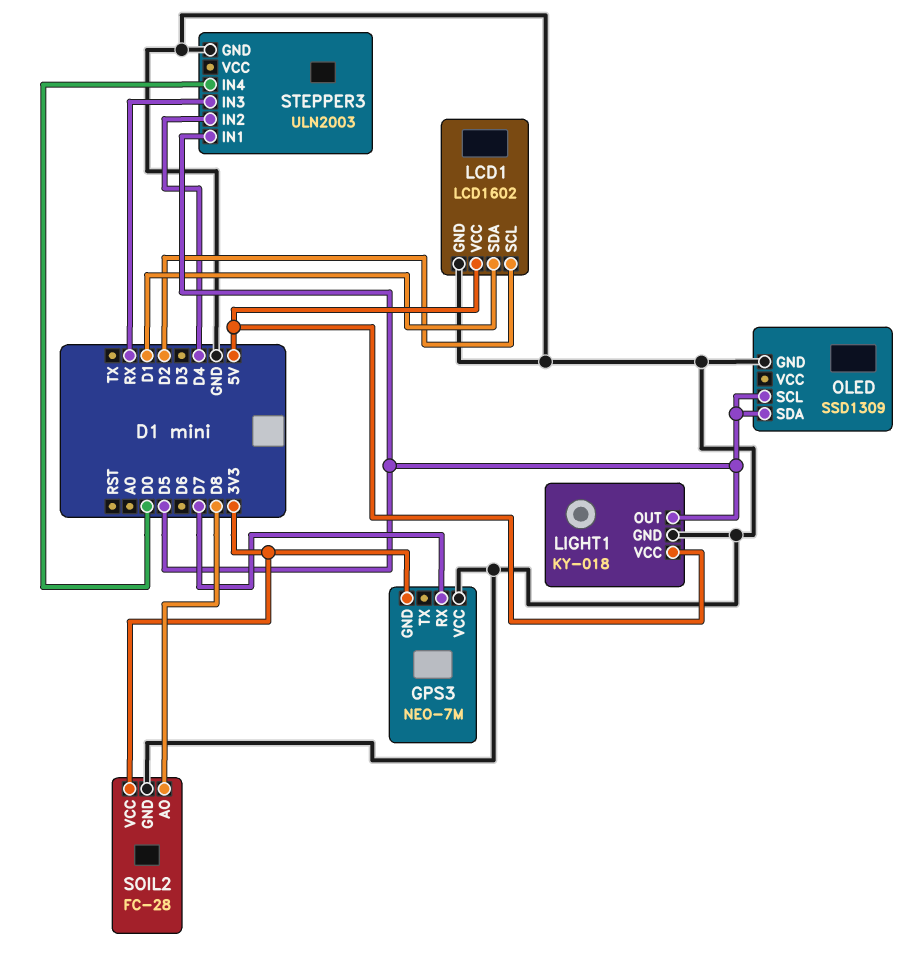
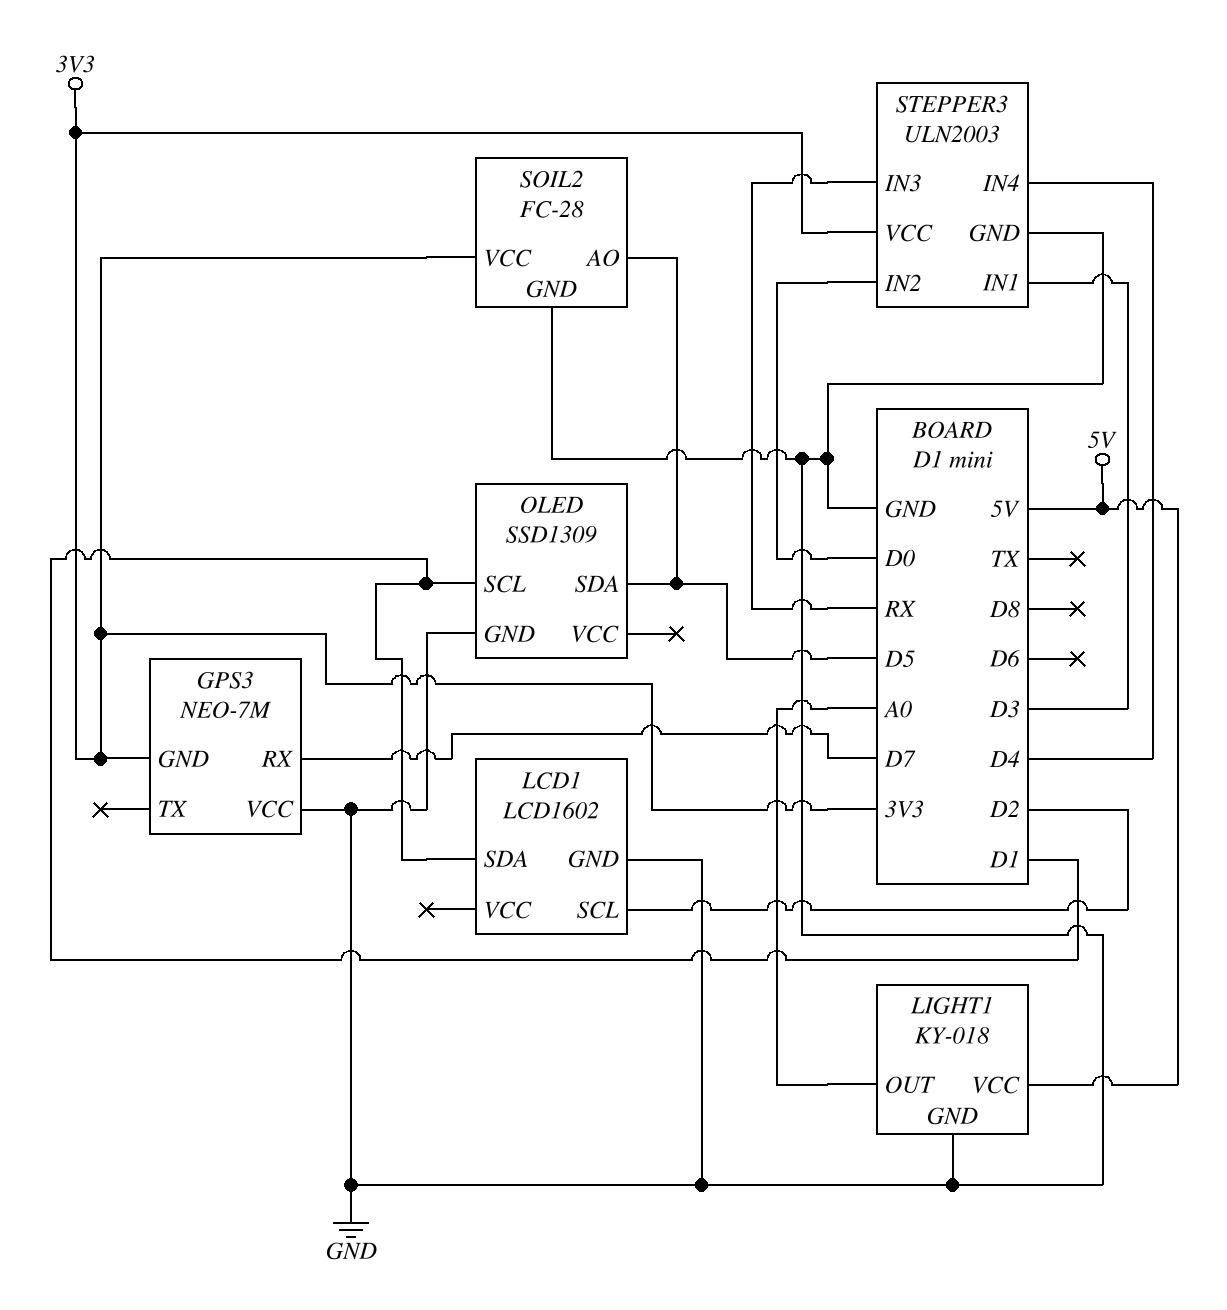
LCD1 pin VCC: 5V -> none
LIGHT1 pin OUT: D5 -> A0
OLED pin SCL: D5 -> D1
SOIL2 pin AO: D8 -> D5
STEPPER3 pin IN1: D5 -> D3
STEPPER3 pin IN2: D4 -> D0
STEPPER3 pin IN4: D0 -> D4
STEPPER3 pin VCC: none -> 3V3

